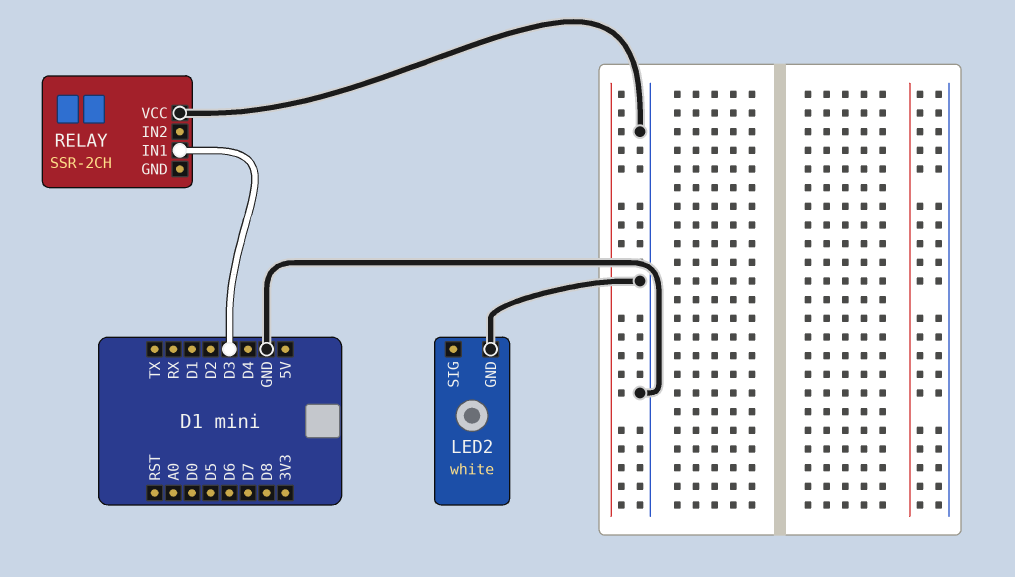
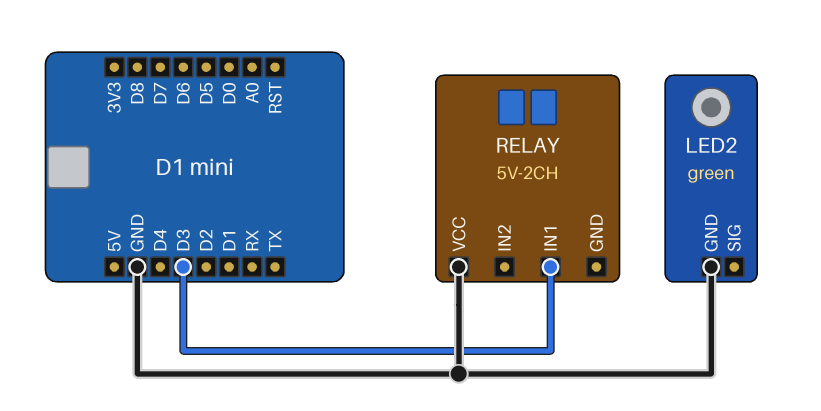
LED2: white -> green
RELAY: SSR-2CH -> 5V-2CH

